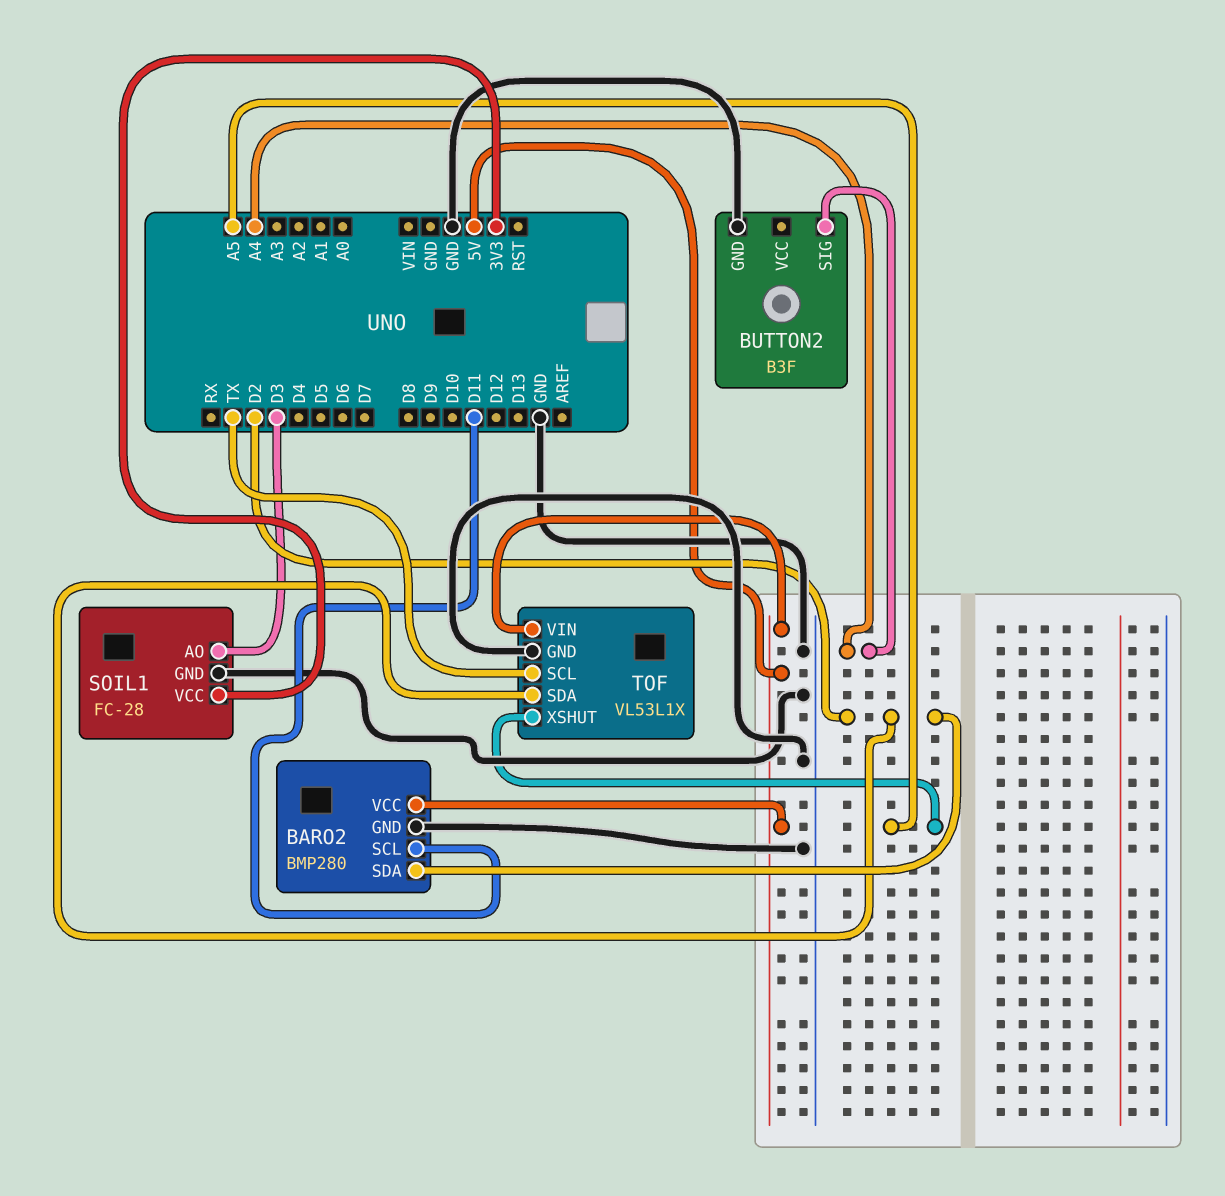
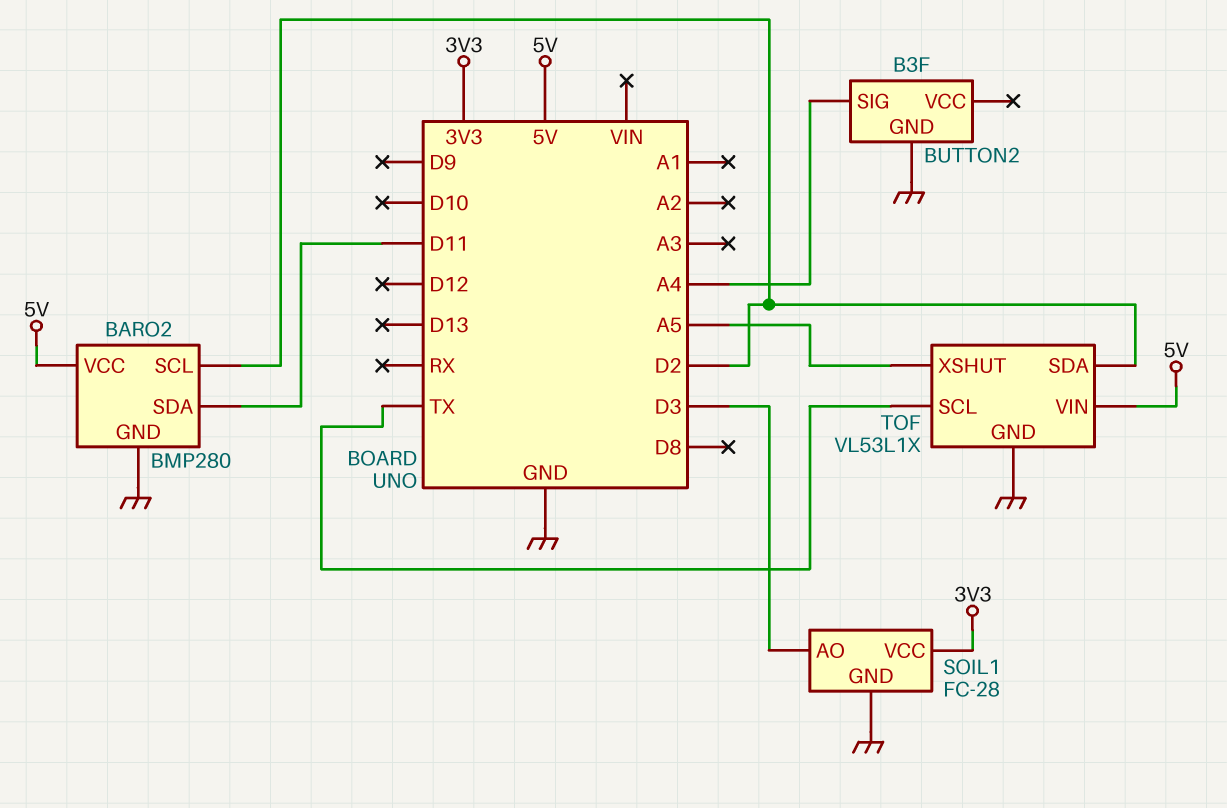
BARO2 pin SCL: D11 -> D2
BARO2 pin SDA: D2 -> D11

